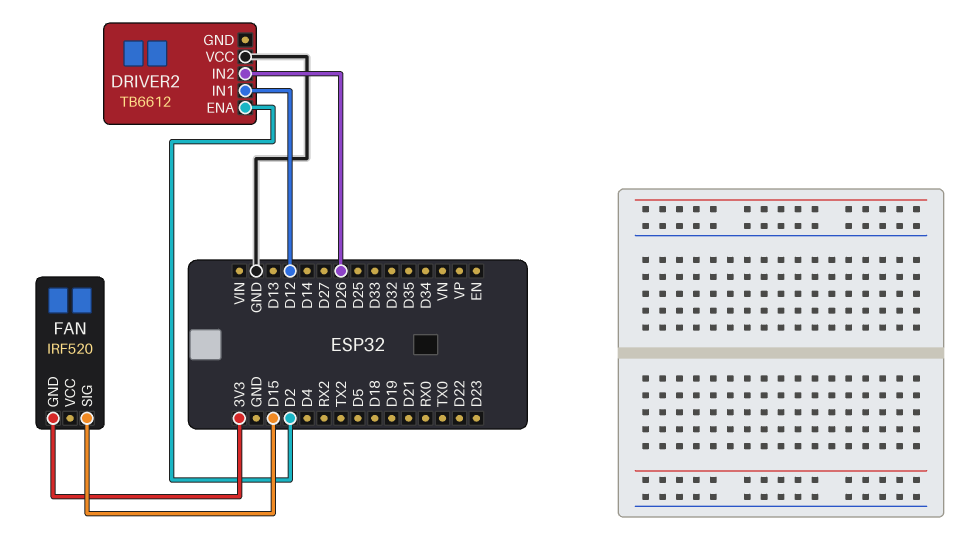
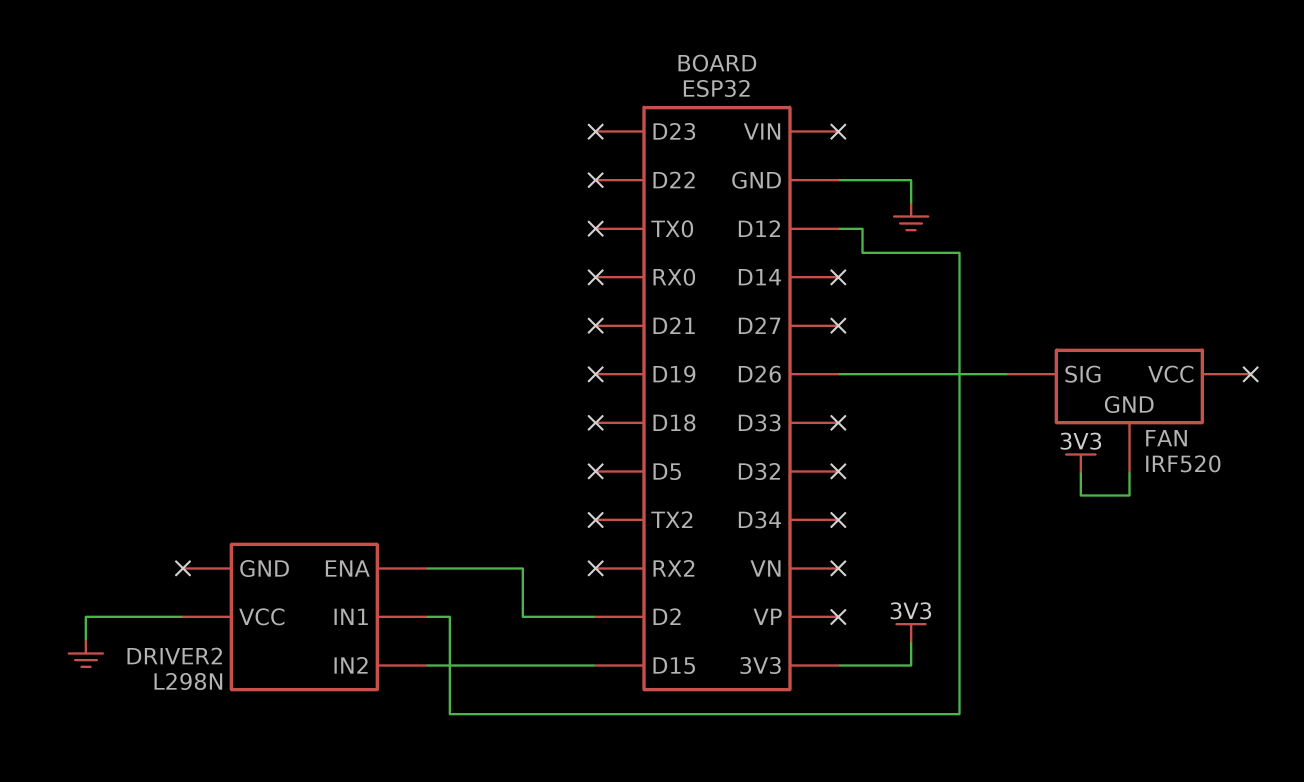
DRIVER2: TB6612 -> L298N
DRIVER2 pin IN2: D26 -> D15
FAN pin SIG: D15 -> D26

